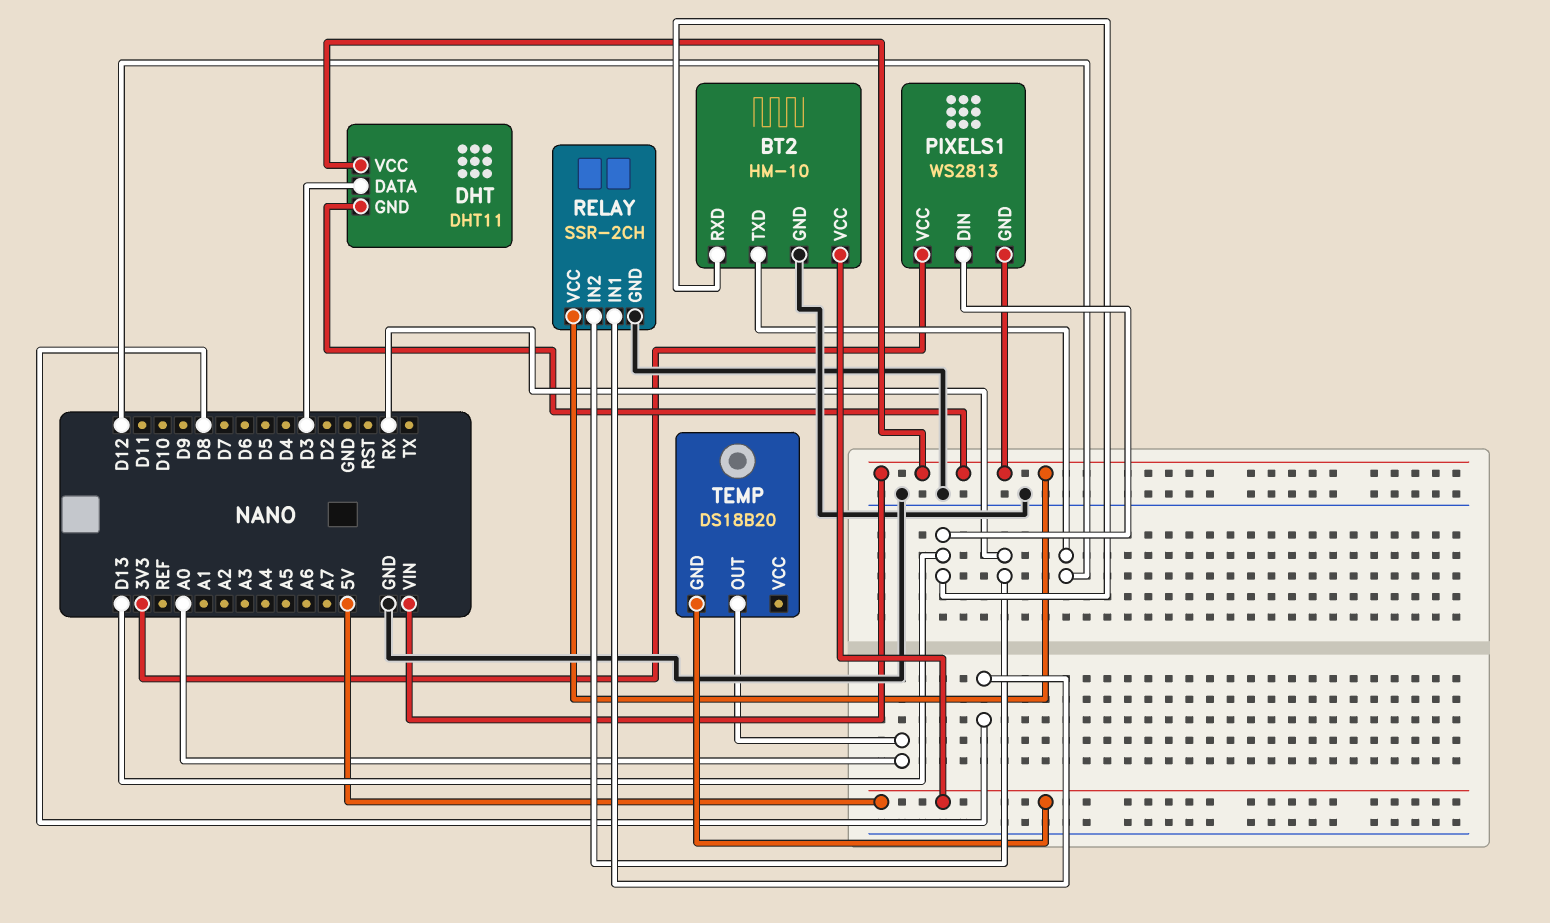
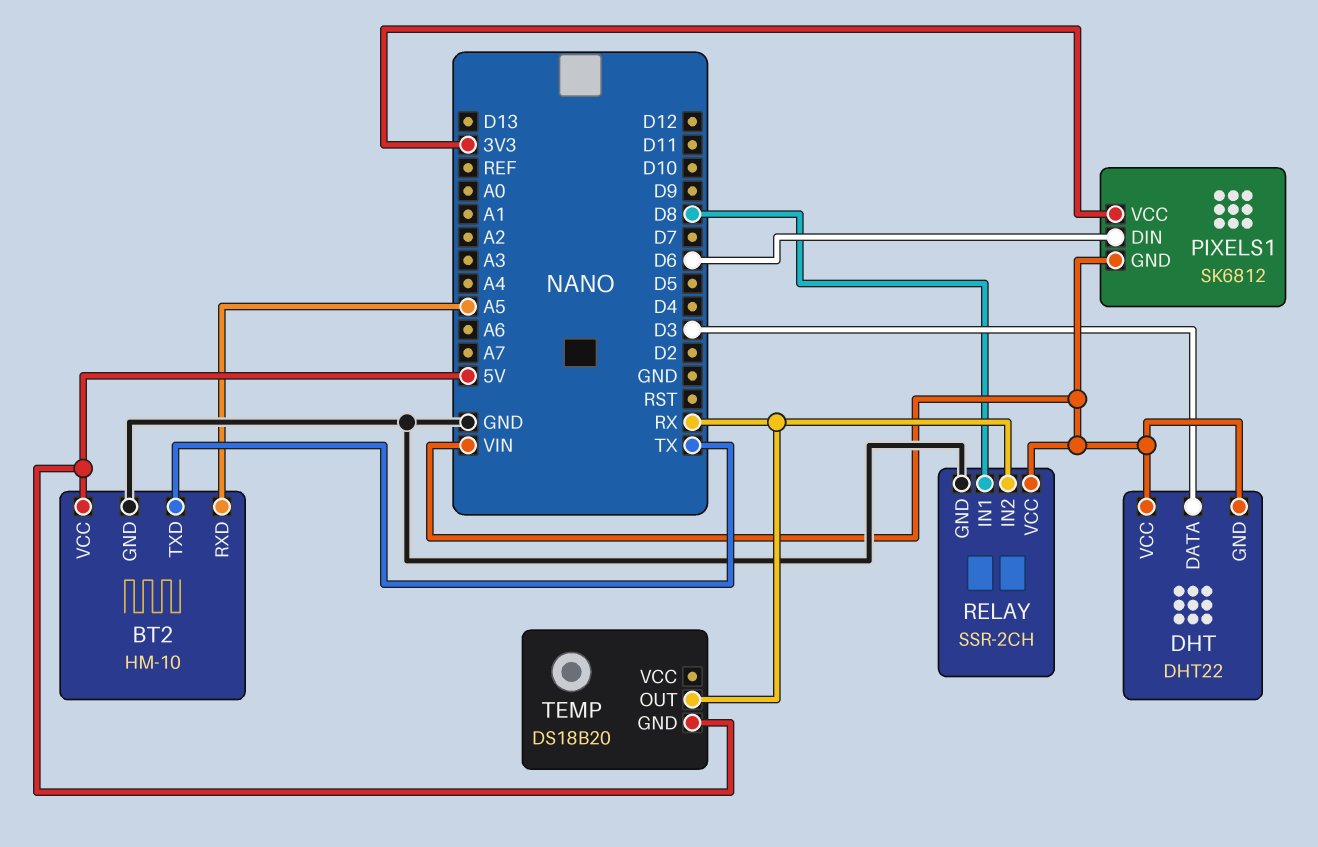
BT2 pin RXD: D13 -> A5
BT2 pin TXD: D12 -> TX
DHT: DHT11 -> DHT22
PIXELS1: WS2813 -> SK6812
PIXELS1 pin DIN: D13 -> D6
TEMP pin OUT: A0 -> RX

